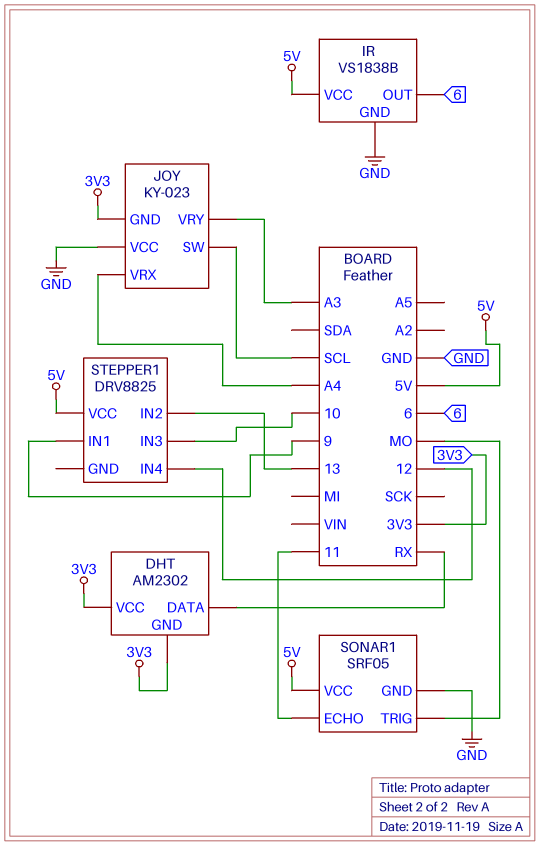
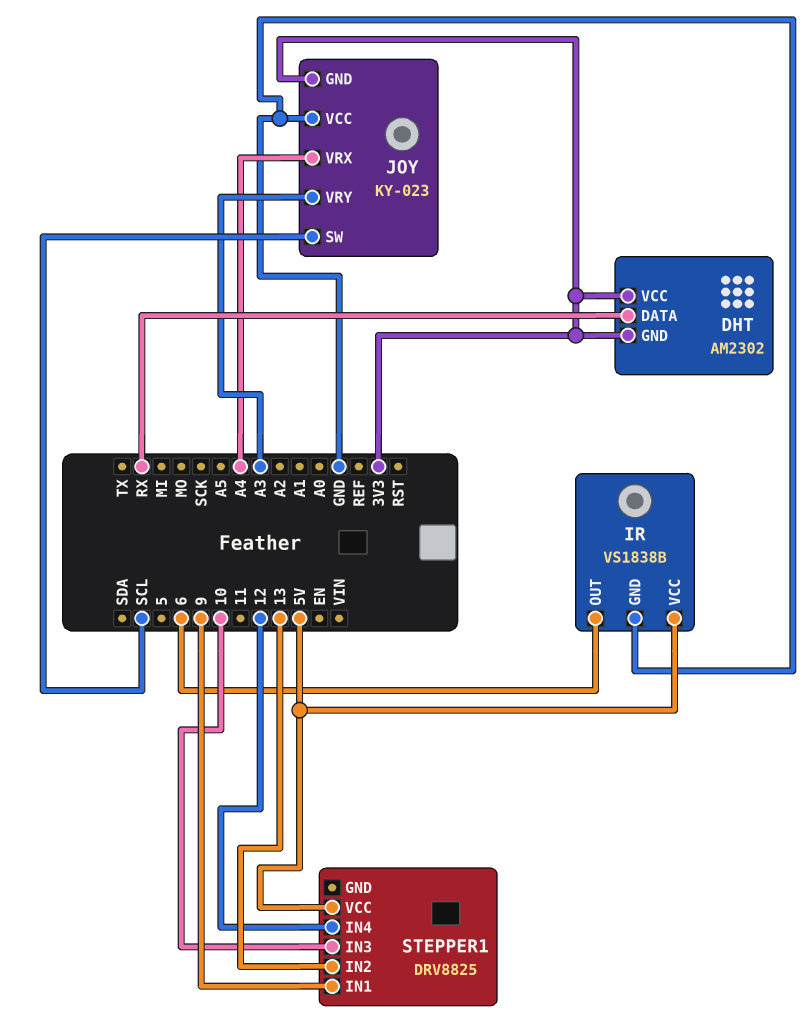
SONAR1: SRF05 -> none
SONAR1 pin ECHO: 11 -> none
SONAR1 pin GND: GND -> none
SONAR1 pin TRIG: MO -> none
SONAR1 pin VCC: 5V -> none

